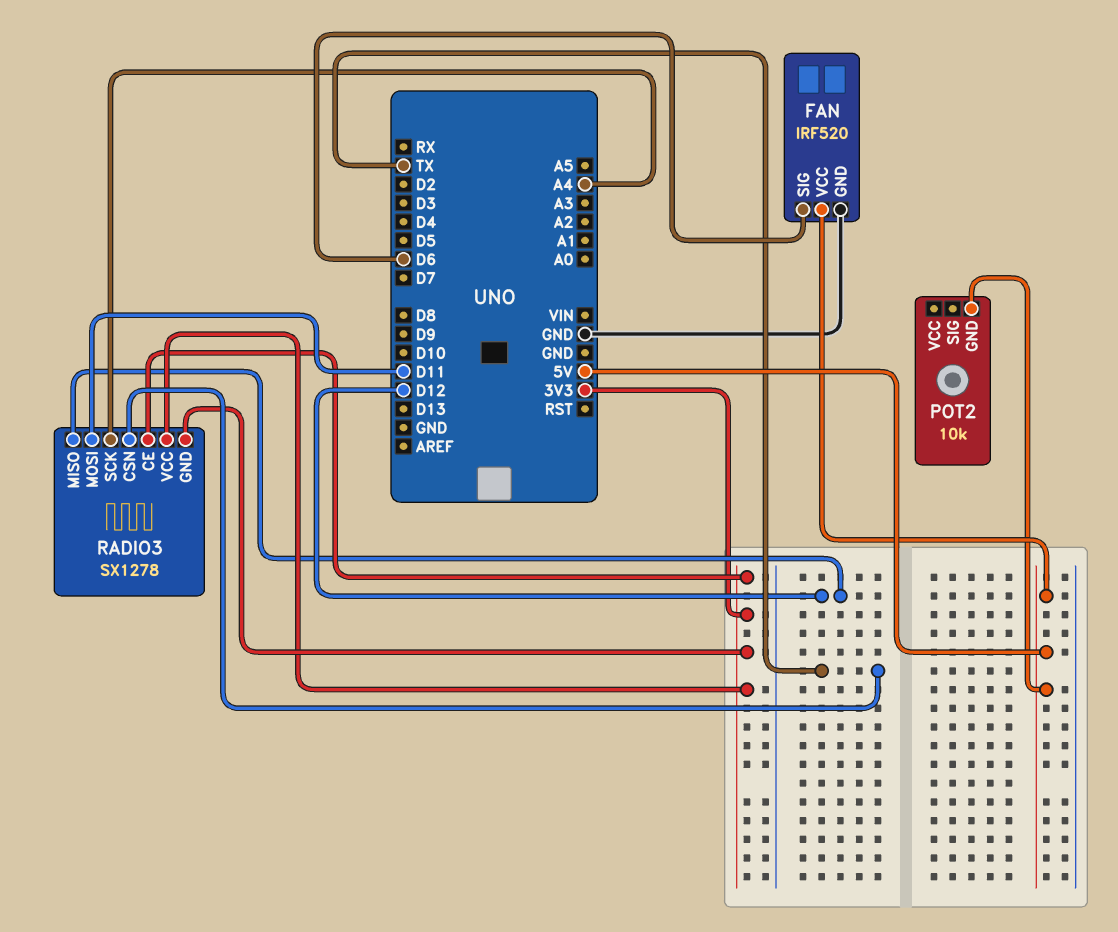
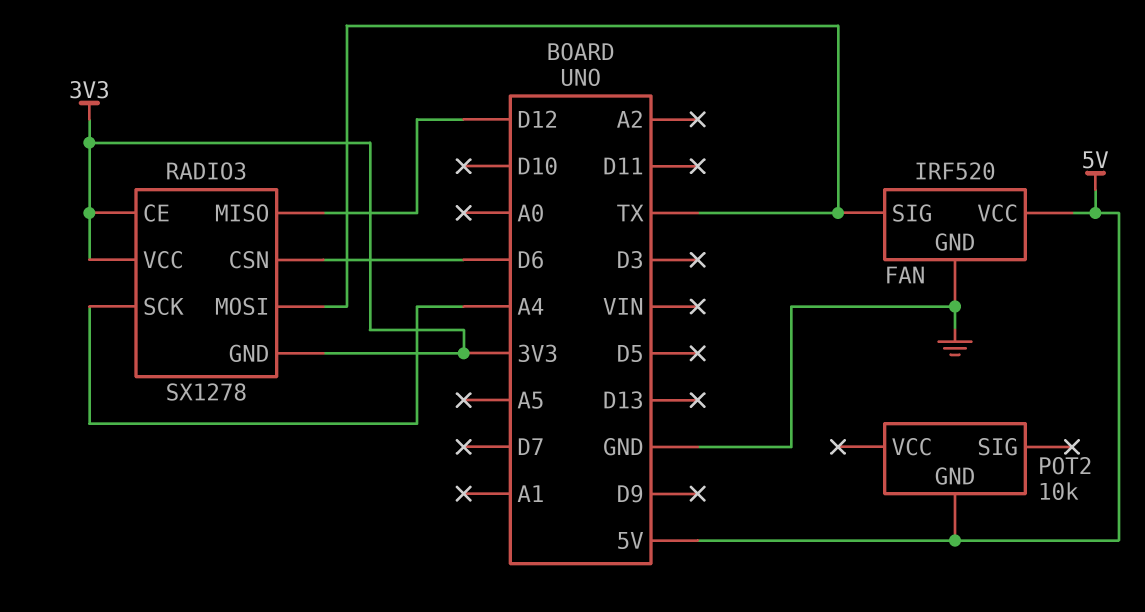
FAN pin SIG: D6 -> TX
RADIO3 pin CSN: TX -> D6
RADIO3 pin MOSI: D11 -> TX

